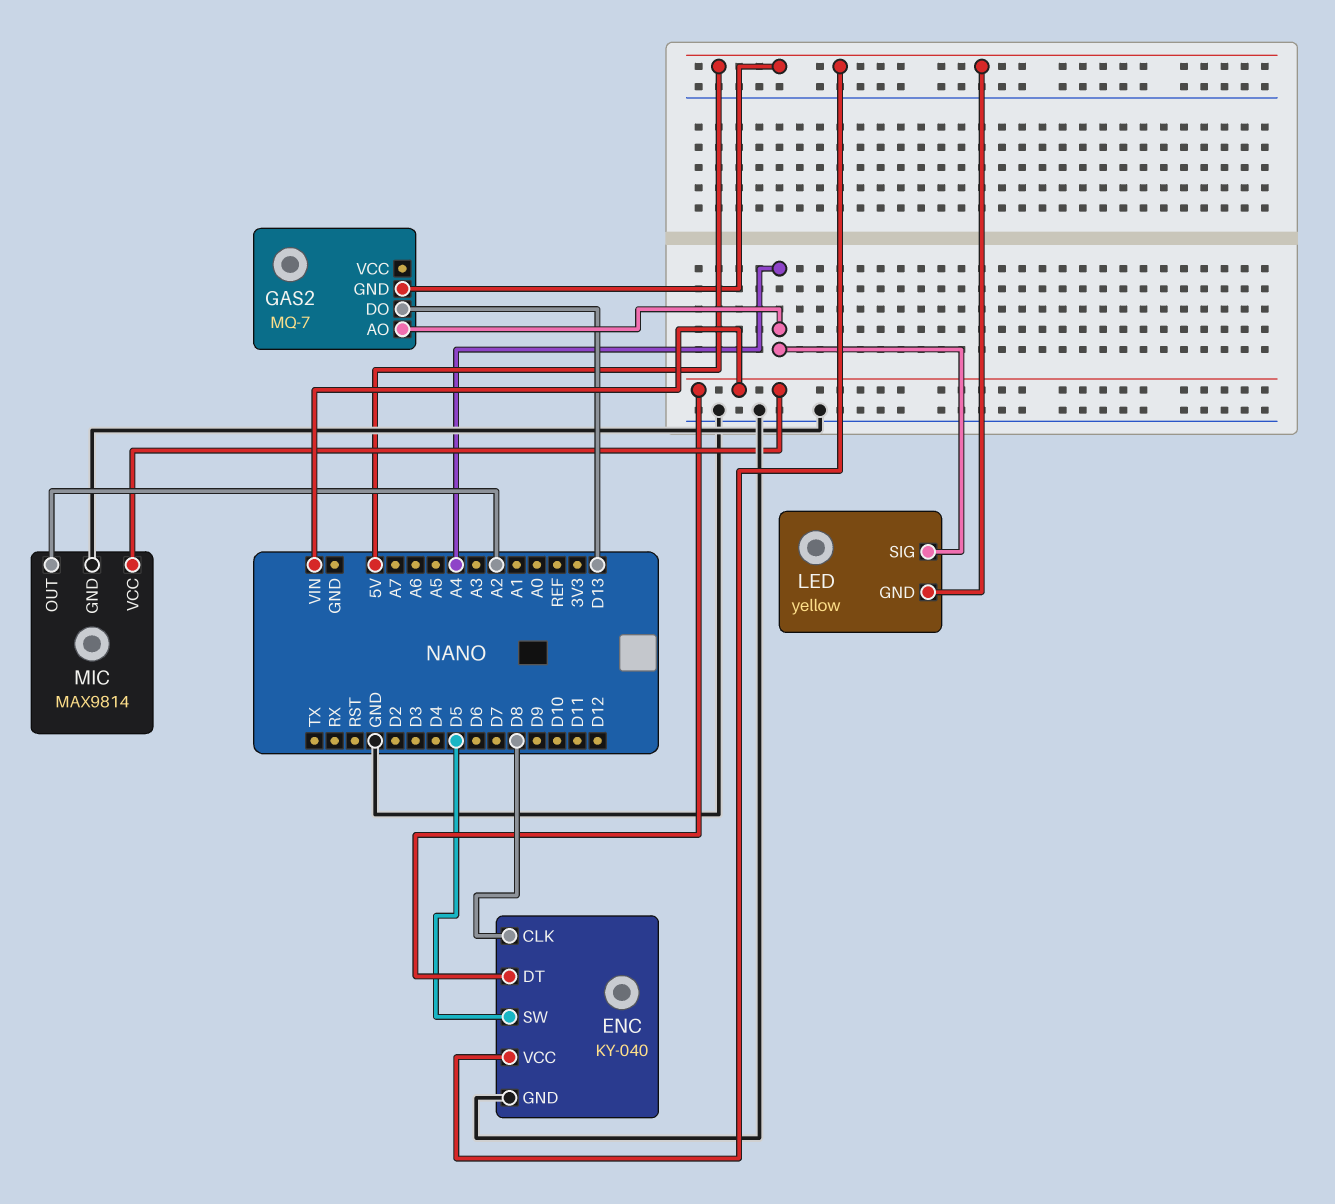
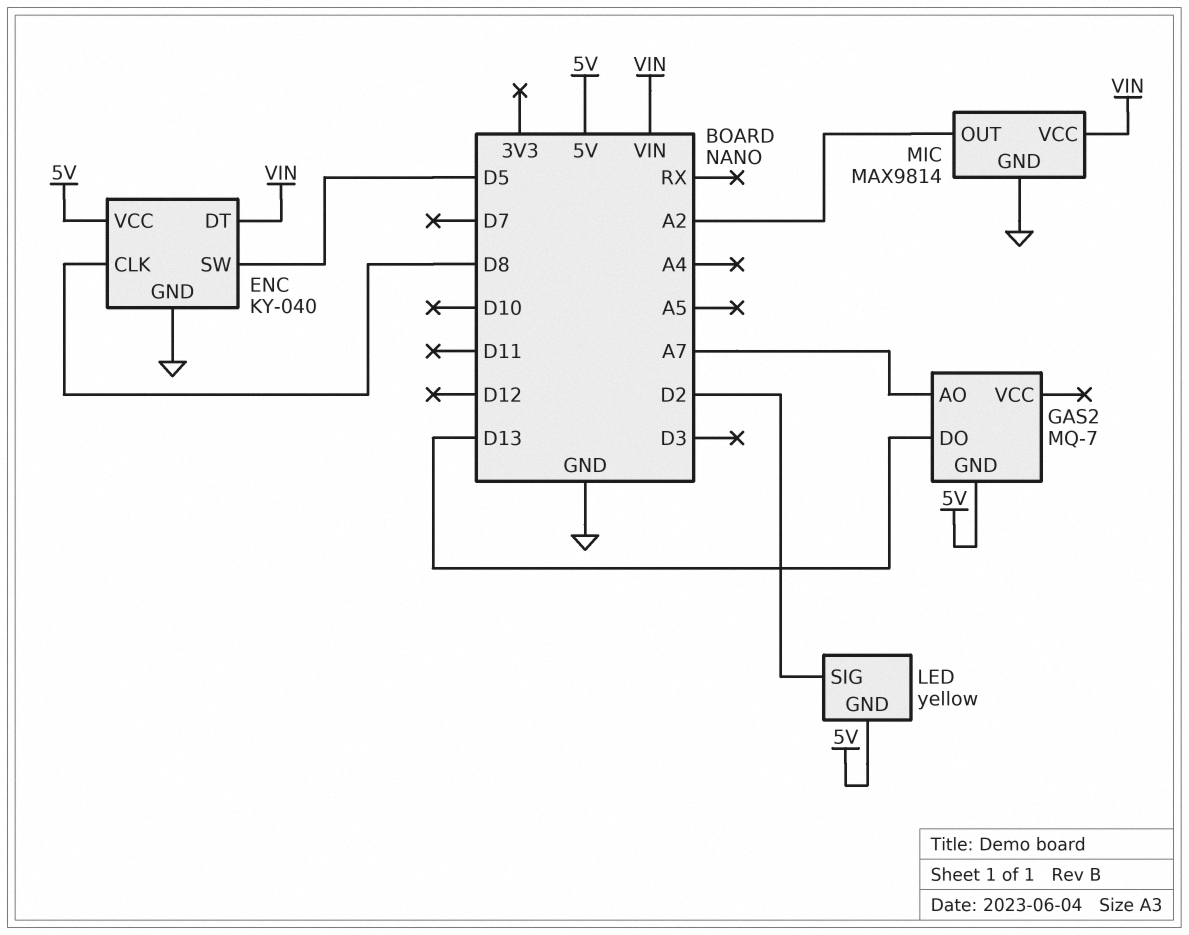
GAS2 pin AO: A4 -> A7
LED pin SIG: A4 -> D2

